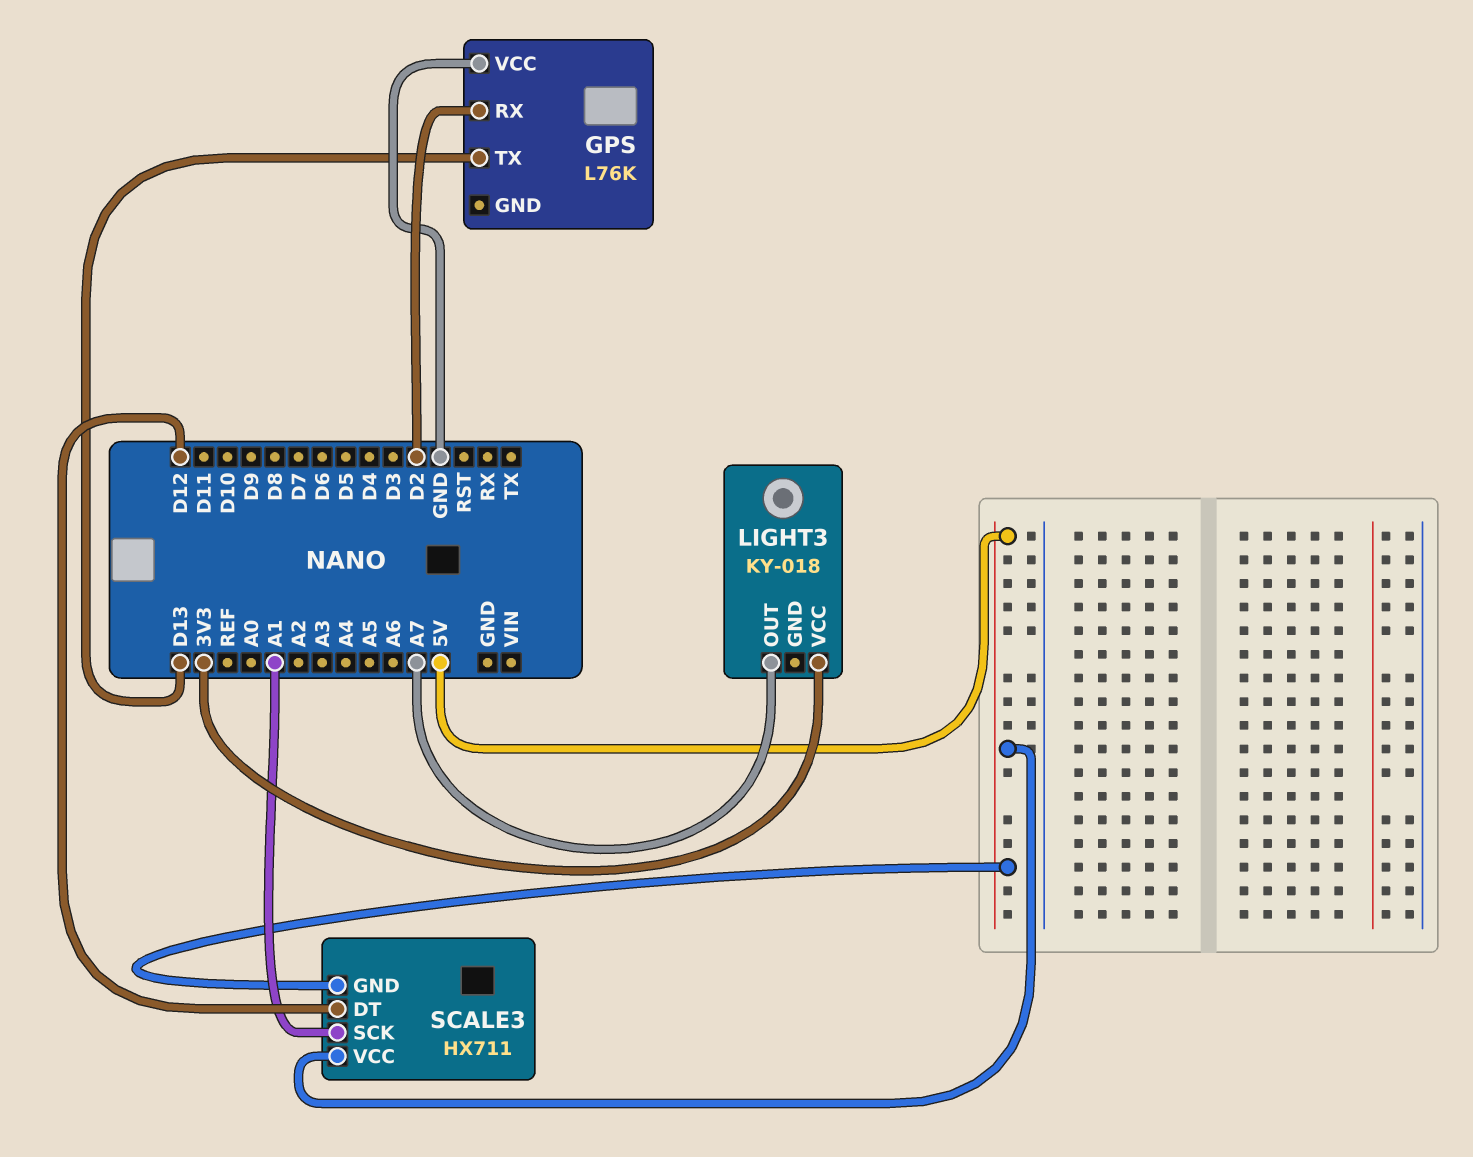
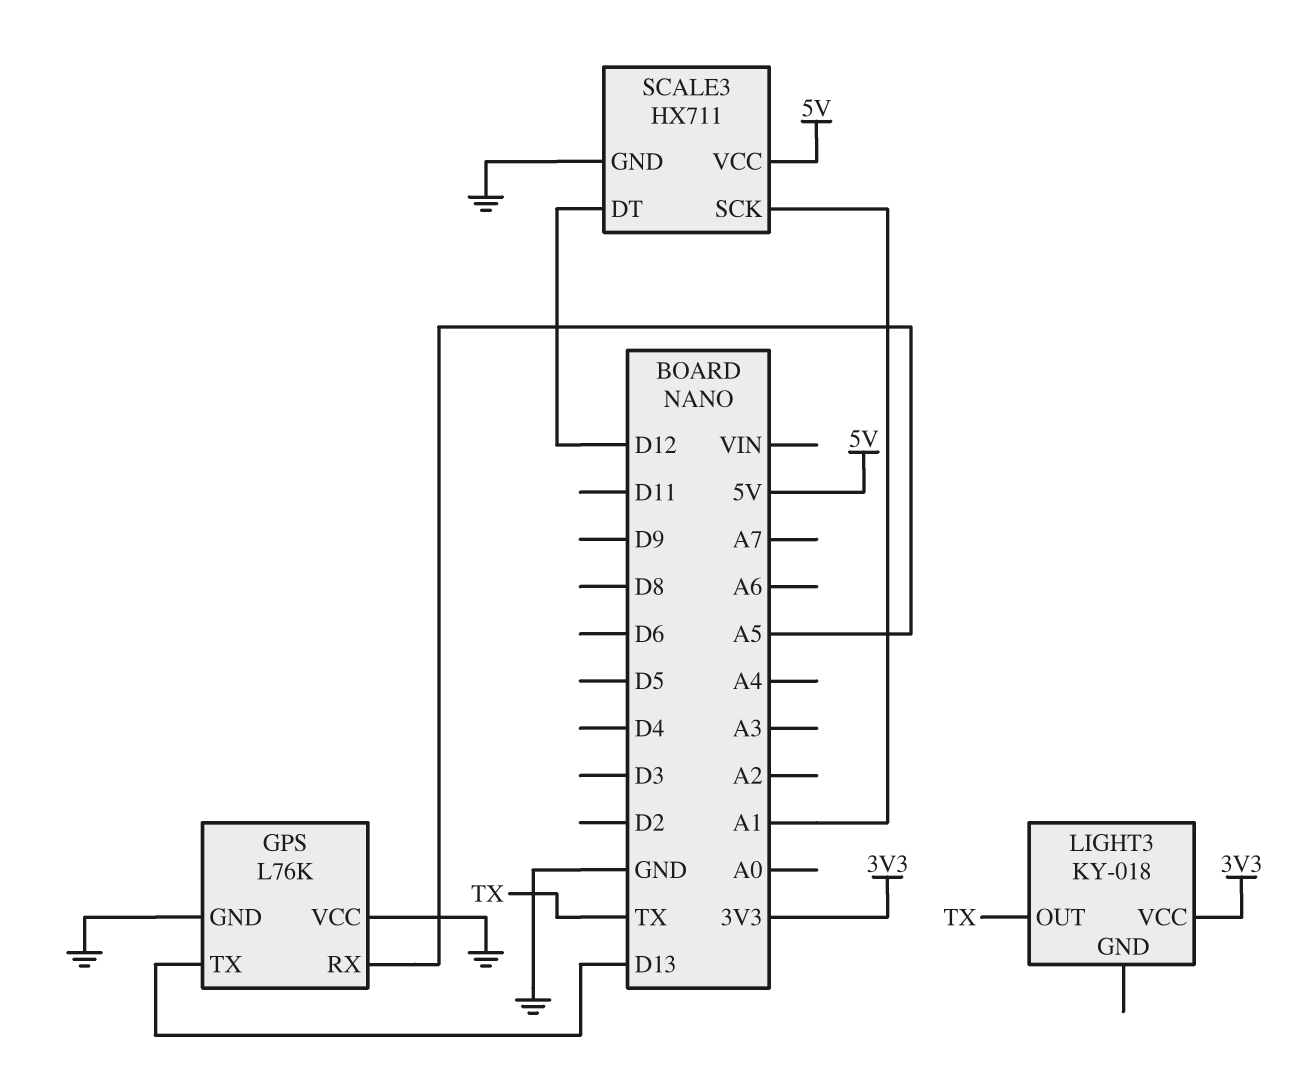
GPS pin GND: none -> GND
GPS pin RX: D2 -> A5
LIGHT3 pin OUT: A7 -> TX
SCALE3 pin GND: 5V -> GND

